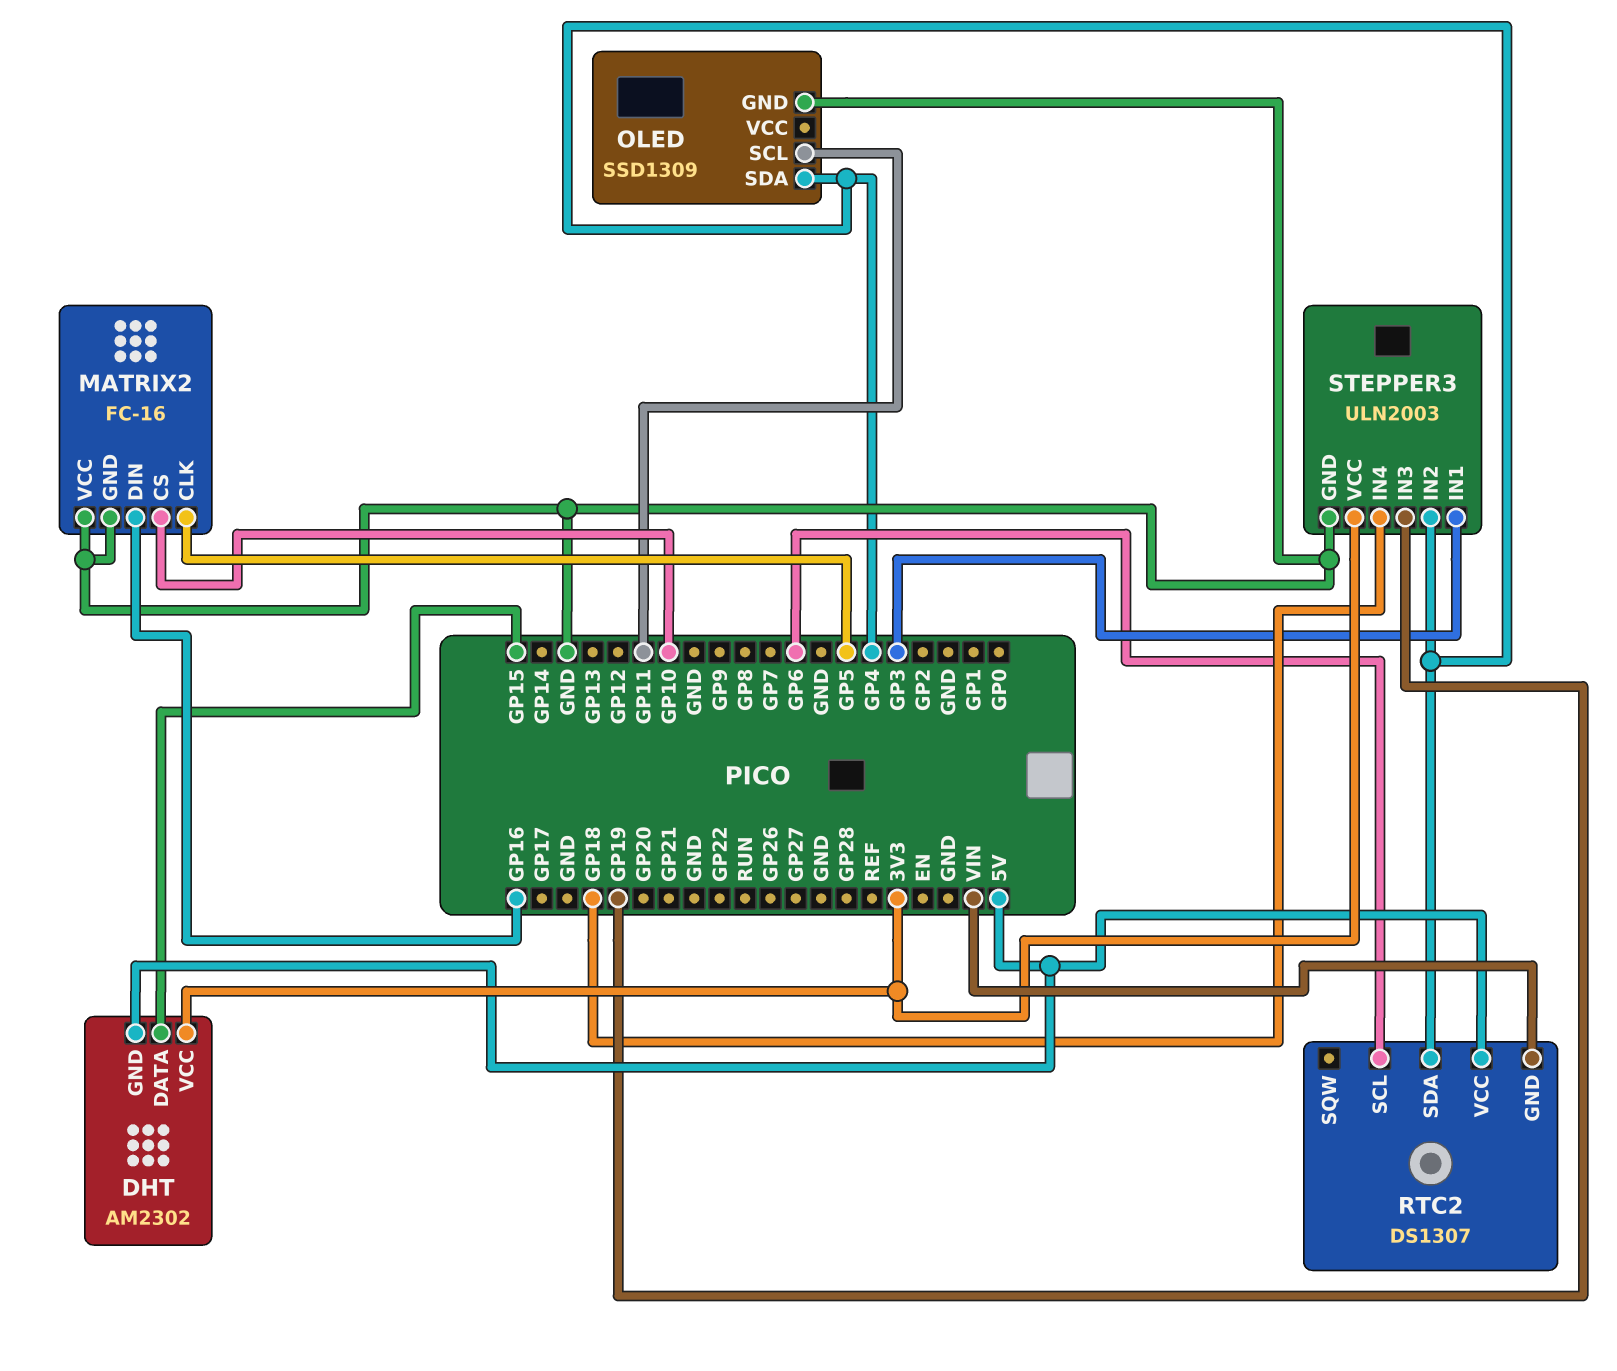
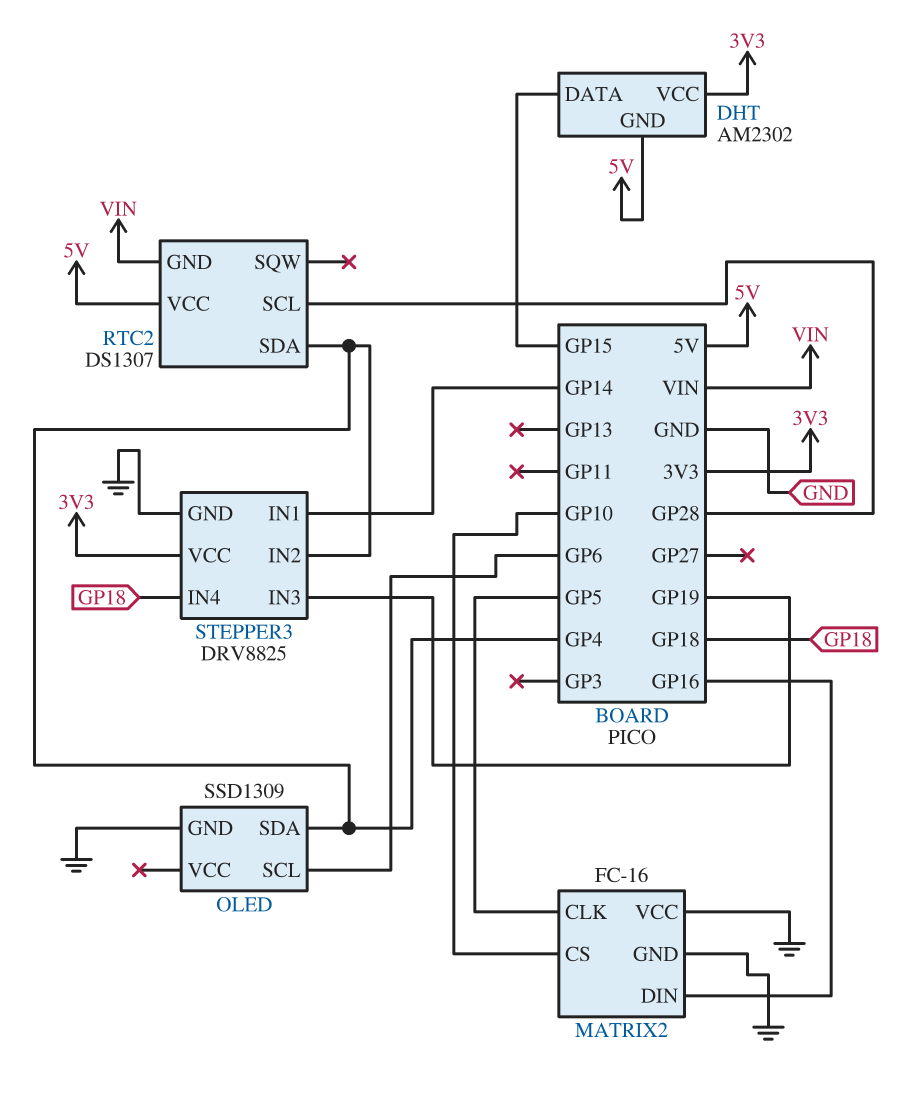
OLED pin SCL: GP11 -> GP6
RTC2 pin SCL: GP6 -> GP28
STEPPER3: ULN2003 -> DRV8825
STEPPER3 pin IN1: GP3 -> GP14

